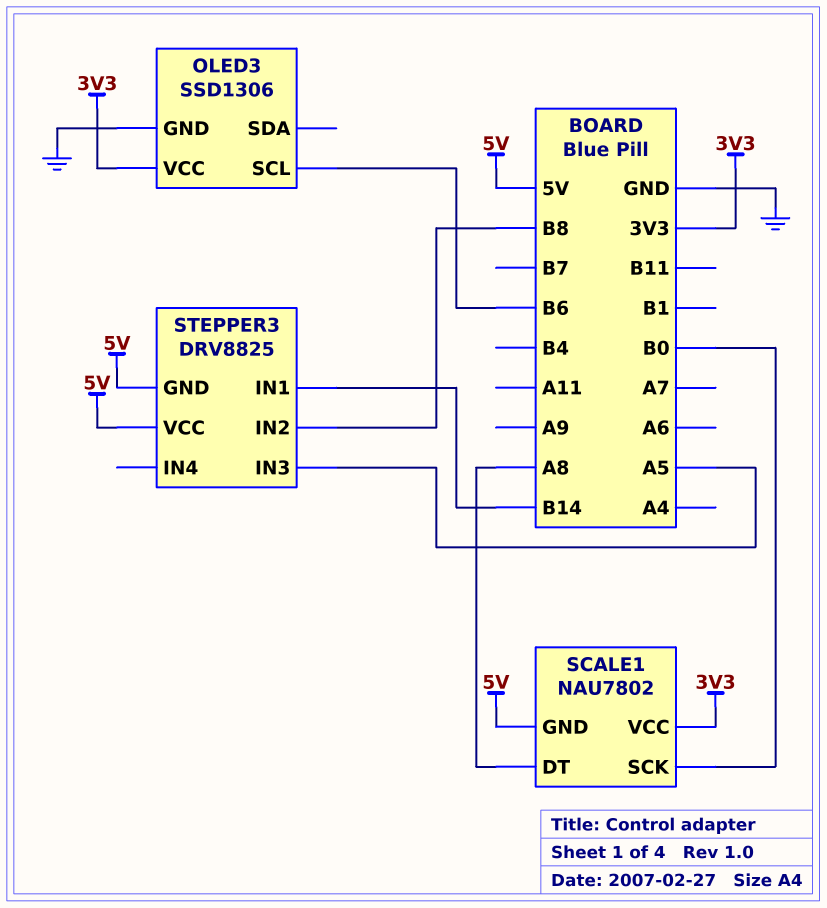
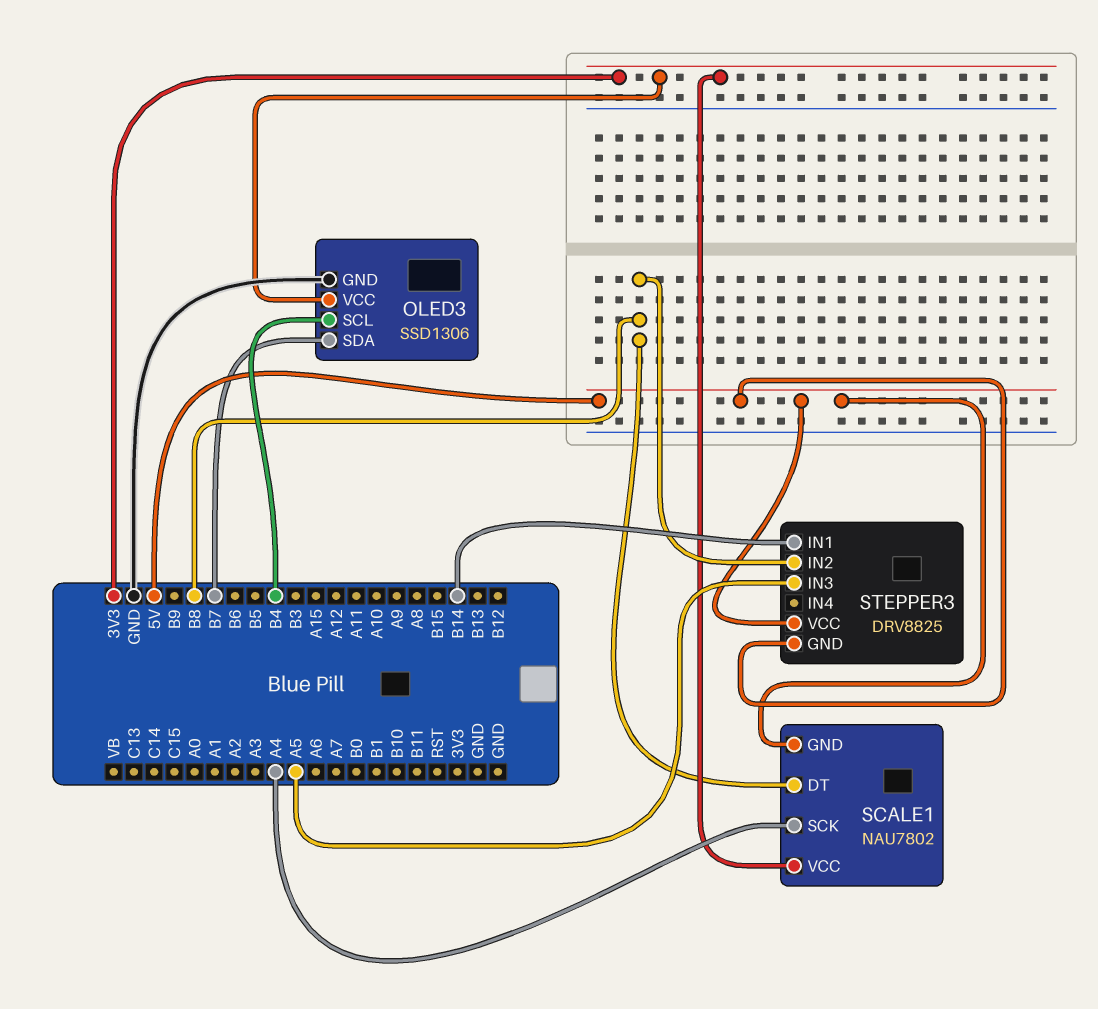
OLED3 pin SCL: B6 -> B4
OLED3 pin SDA: none -> B7
SCALE1 pin DT: A8 -> B8
SCALE1 pin SCK: B0 -> A4

